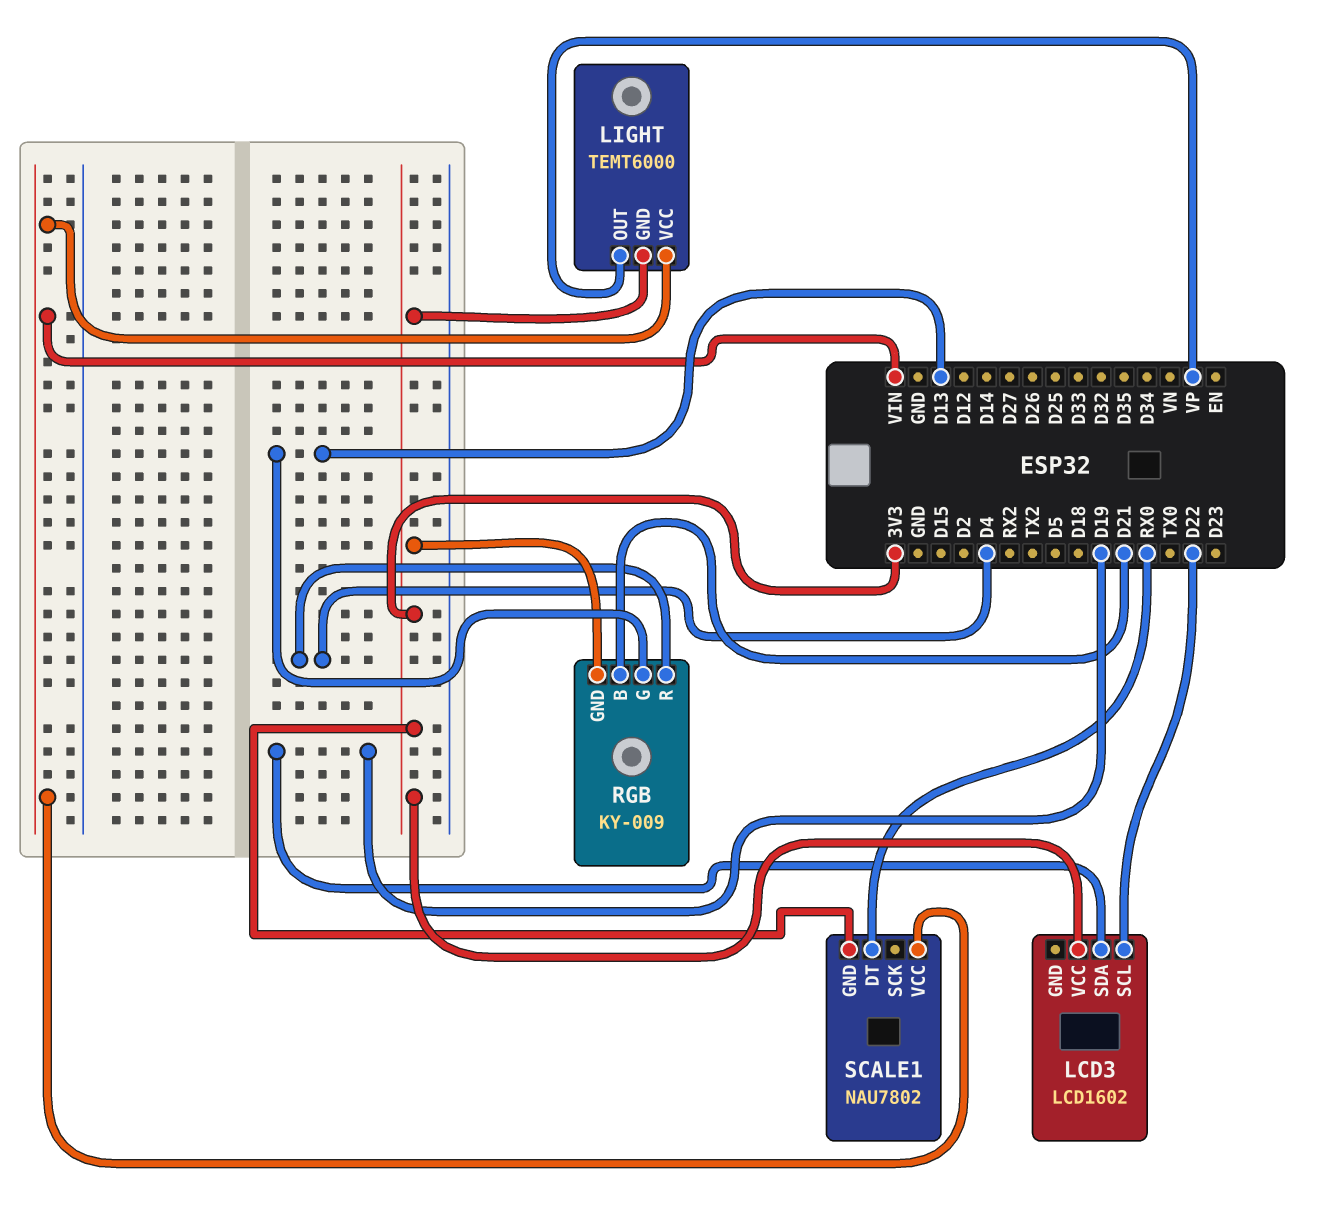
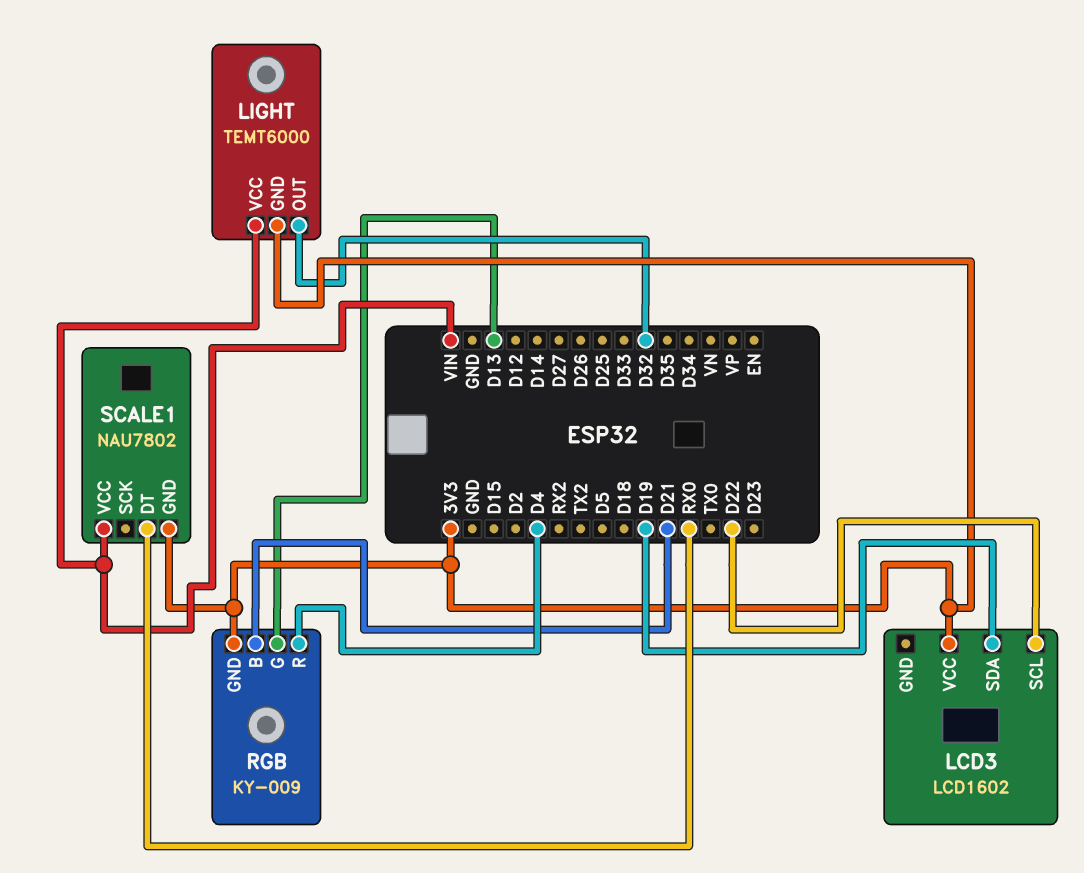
LIGHT pin OUT: VP -> D32

